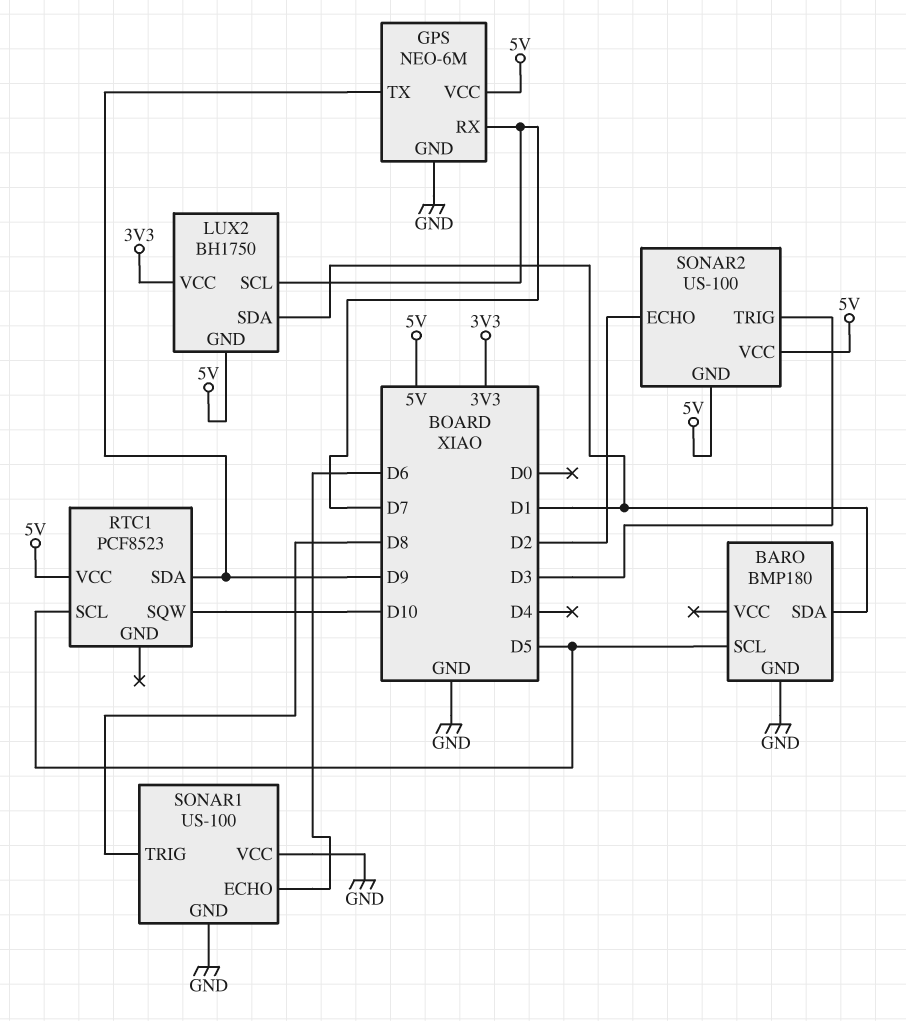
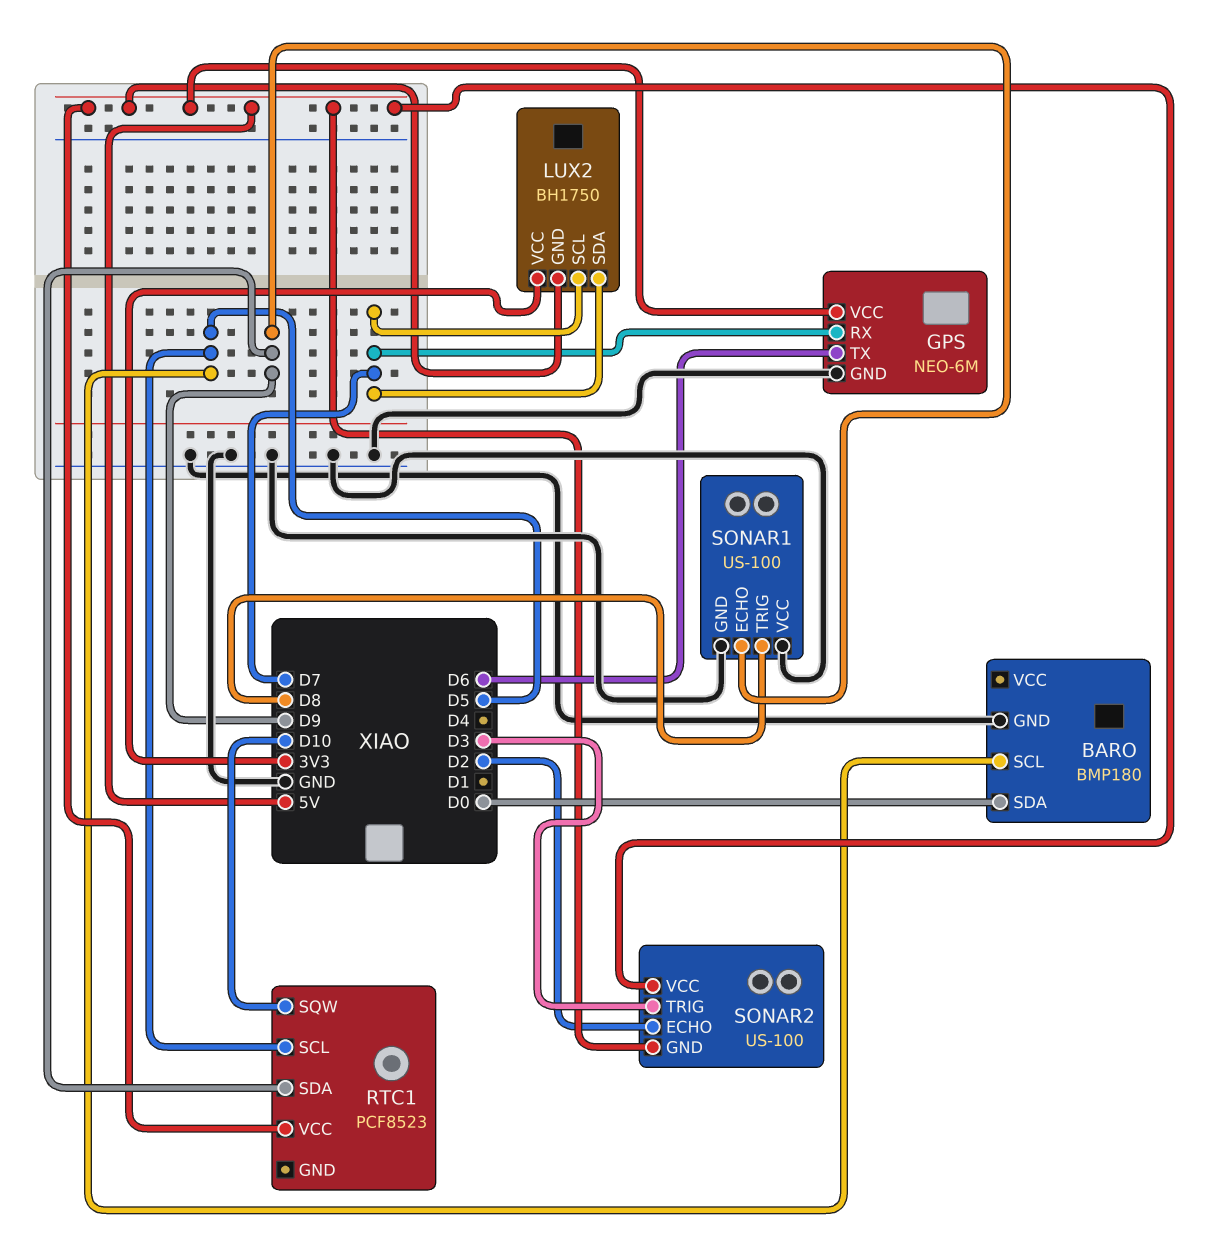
BARO pin SDA: D1 -> D0
GPS pin TX: D9 -> D6
LUX2 pin SDA: D1 -> D7
SONAR1 pin ECHO: D6 -> D9

